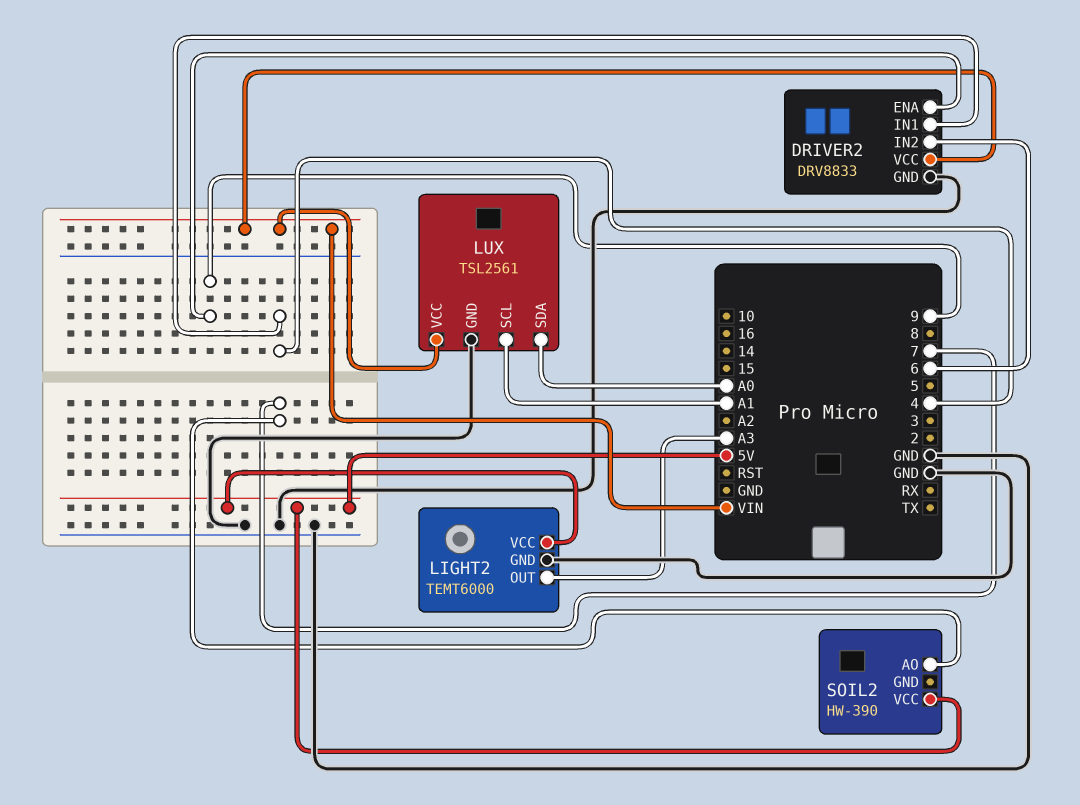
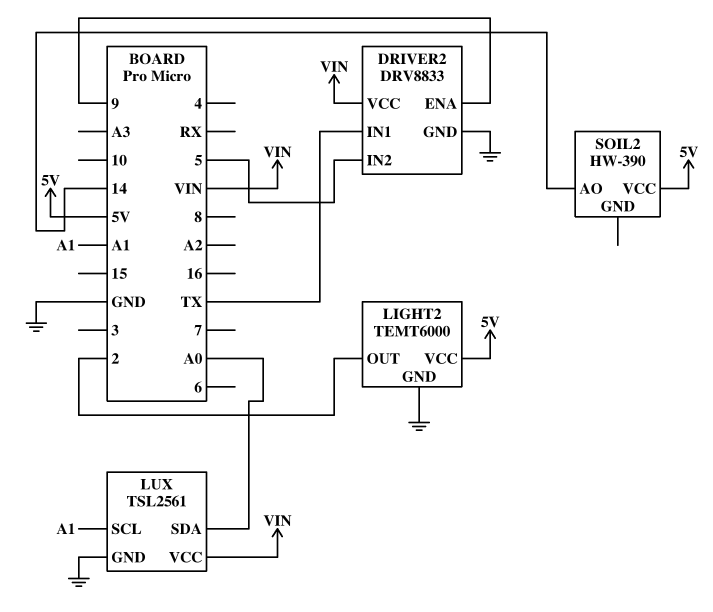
DRIVER2 pin IN1: 4 -> TX
DRIVER2 pin IN2: 6 -> 5
LIGHT2 pin OUT: A3 -> 2
SOIL2 pin AO: 7 -> 14

